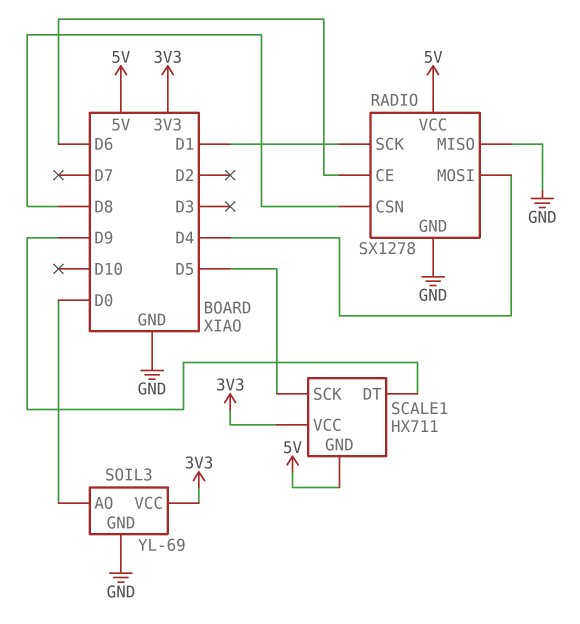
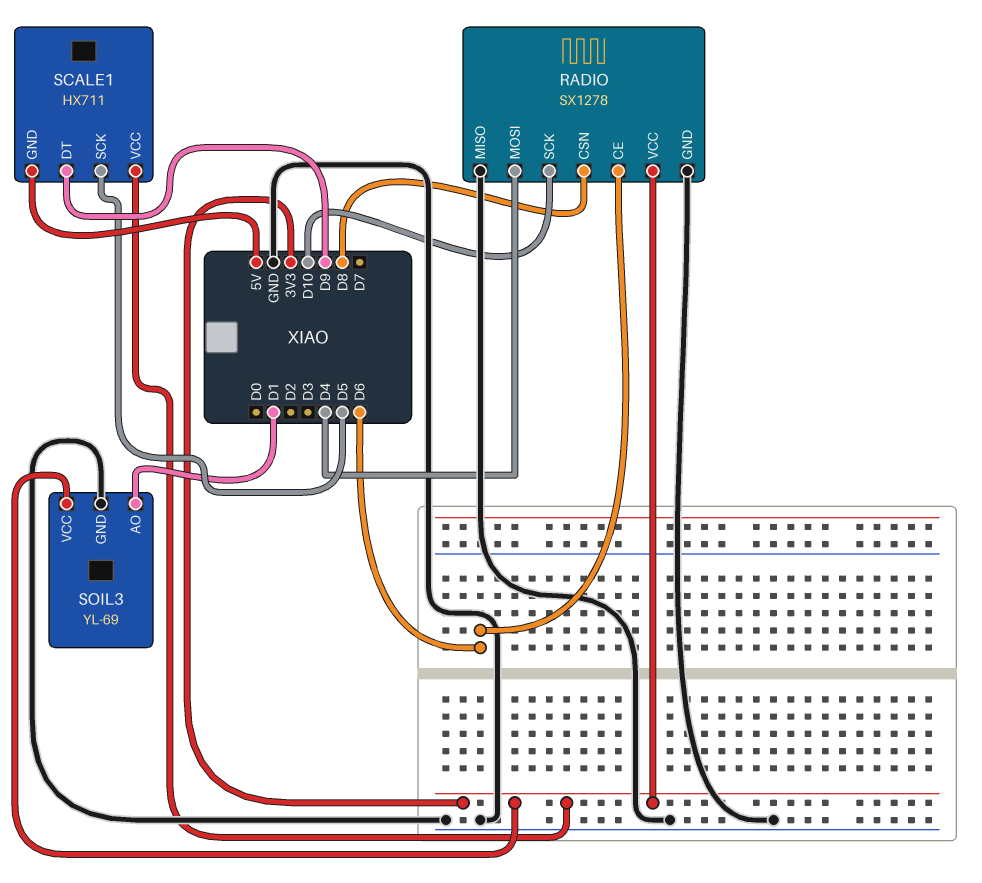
RADIO pin SCK: D1 -> D10
RADIO pin VCC: 5V -> 3V3
SOIL3 pin AO: D0 -> D1

